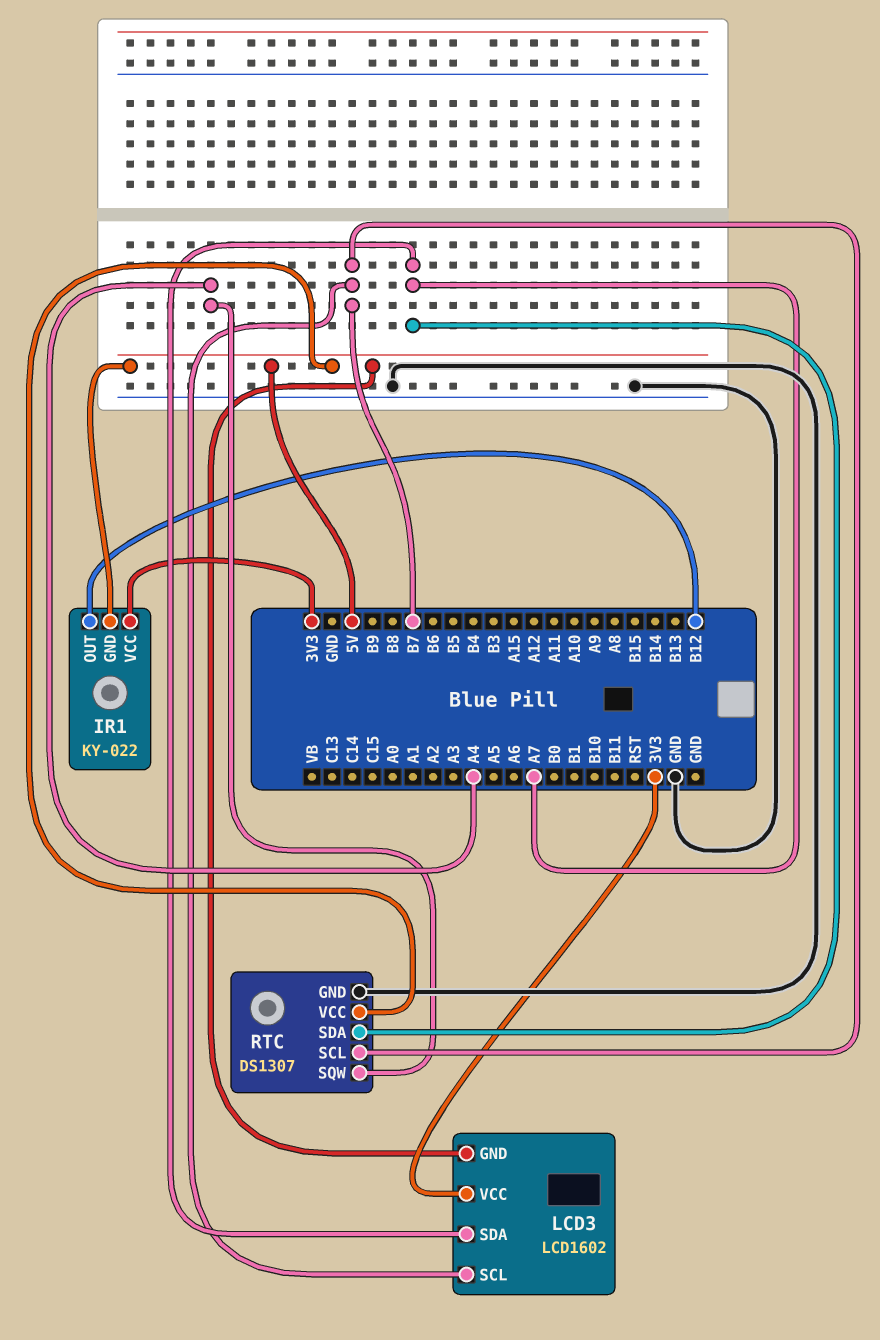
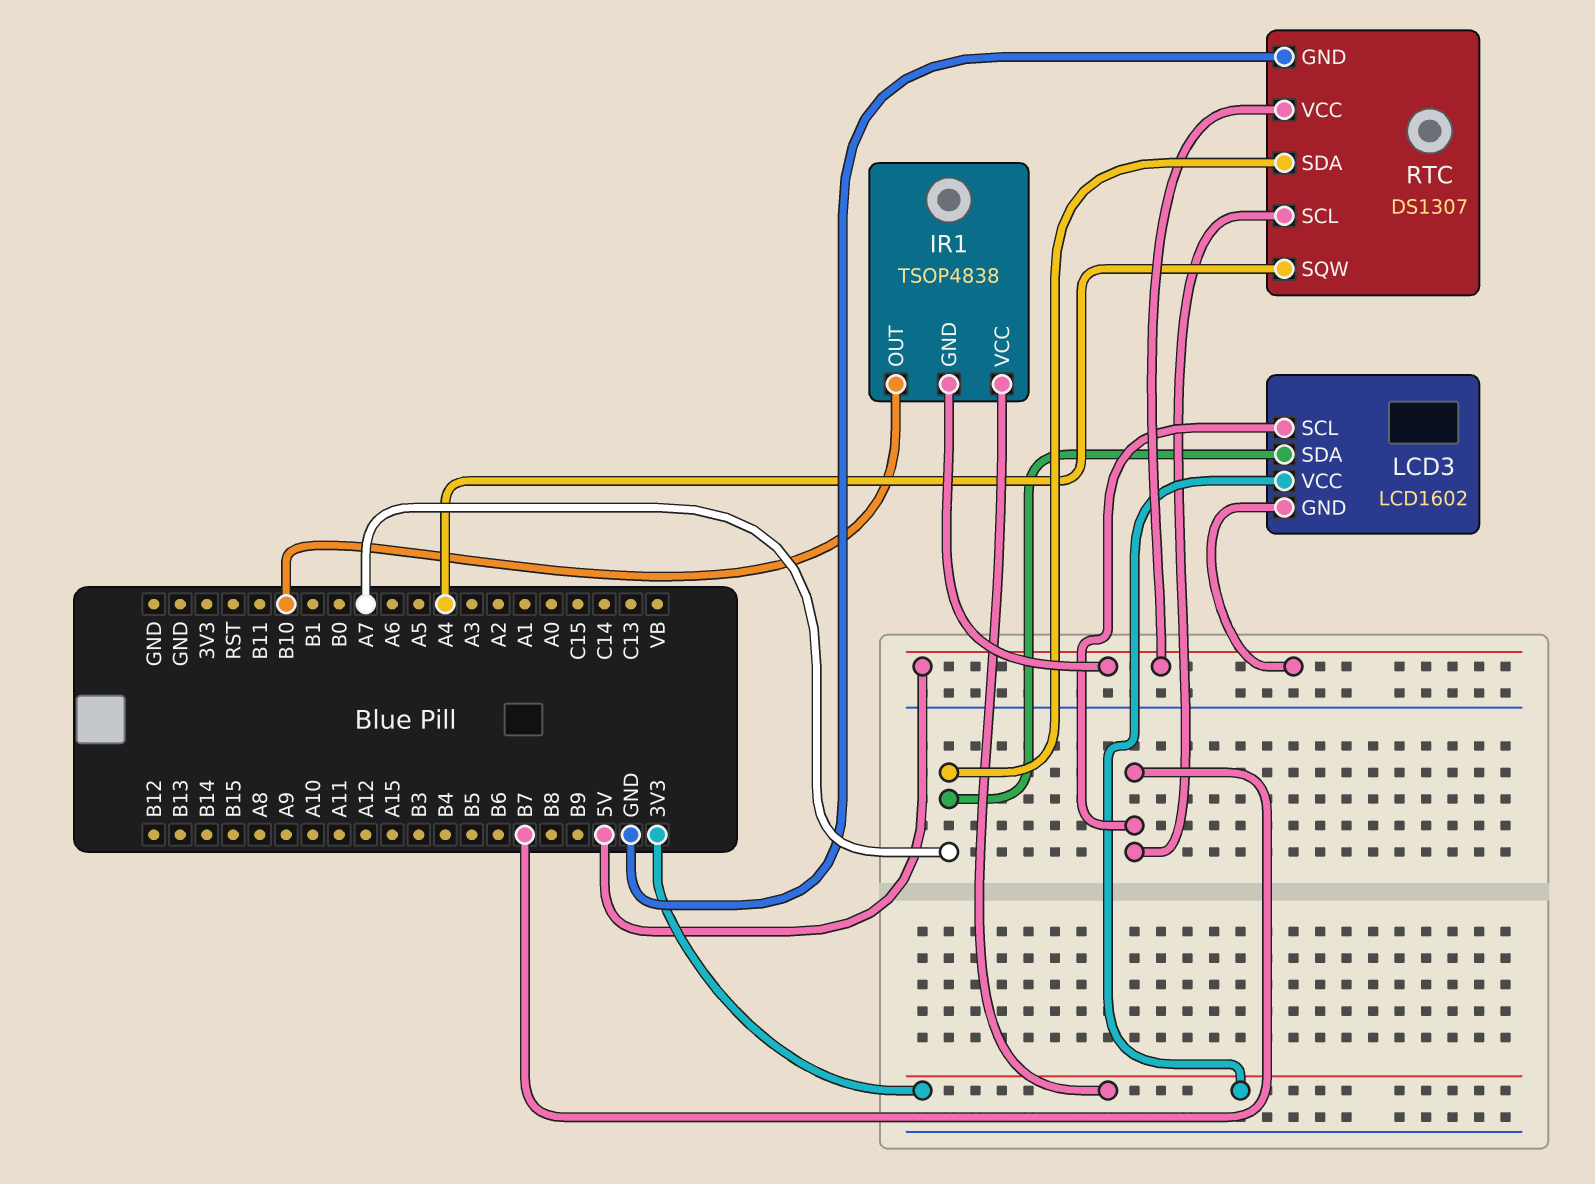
IR1: KY-022 -> TSOP4838
IR1 pin OUT: B12 -> B10

